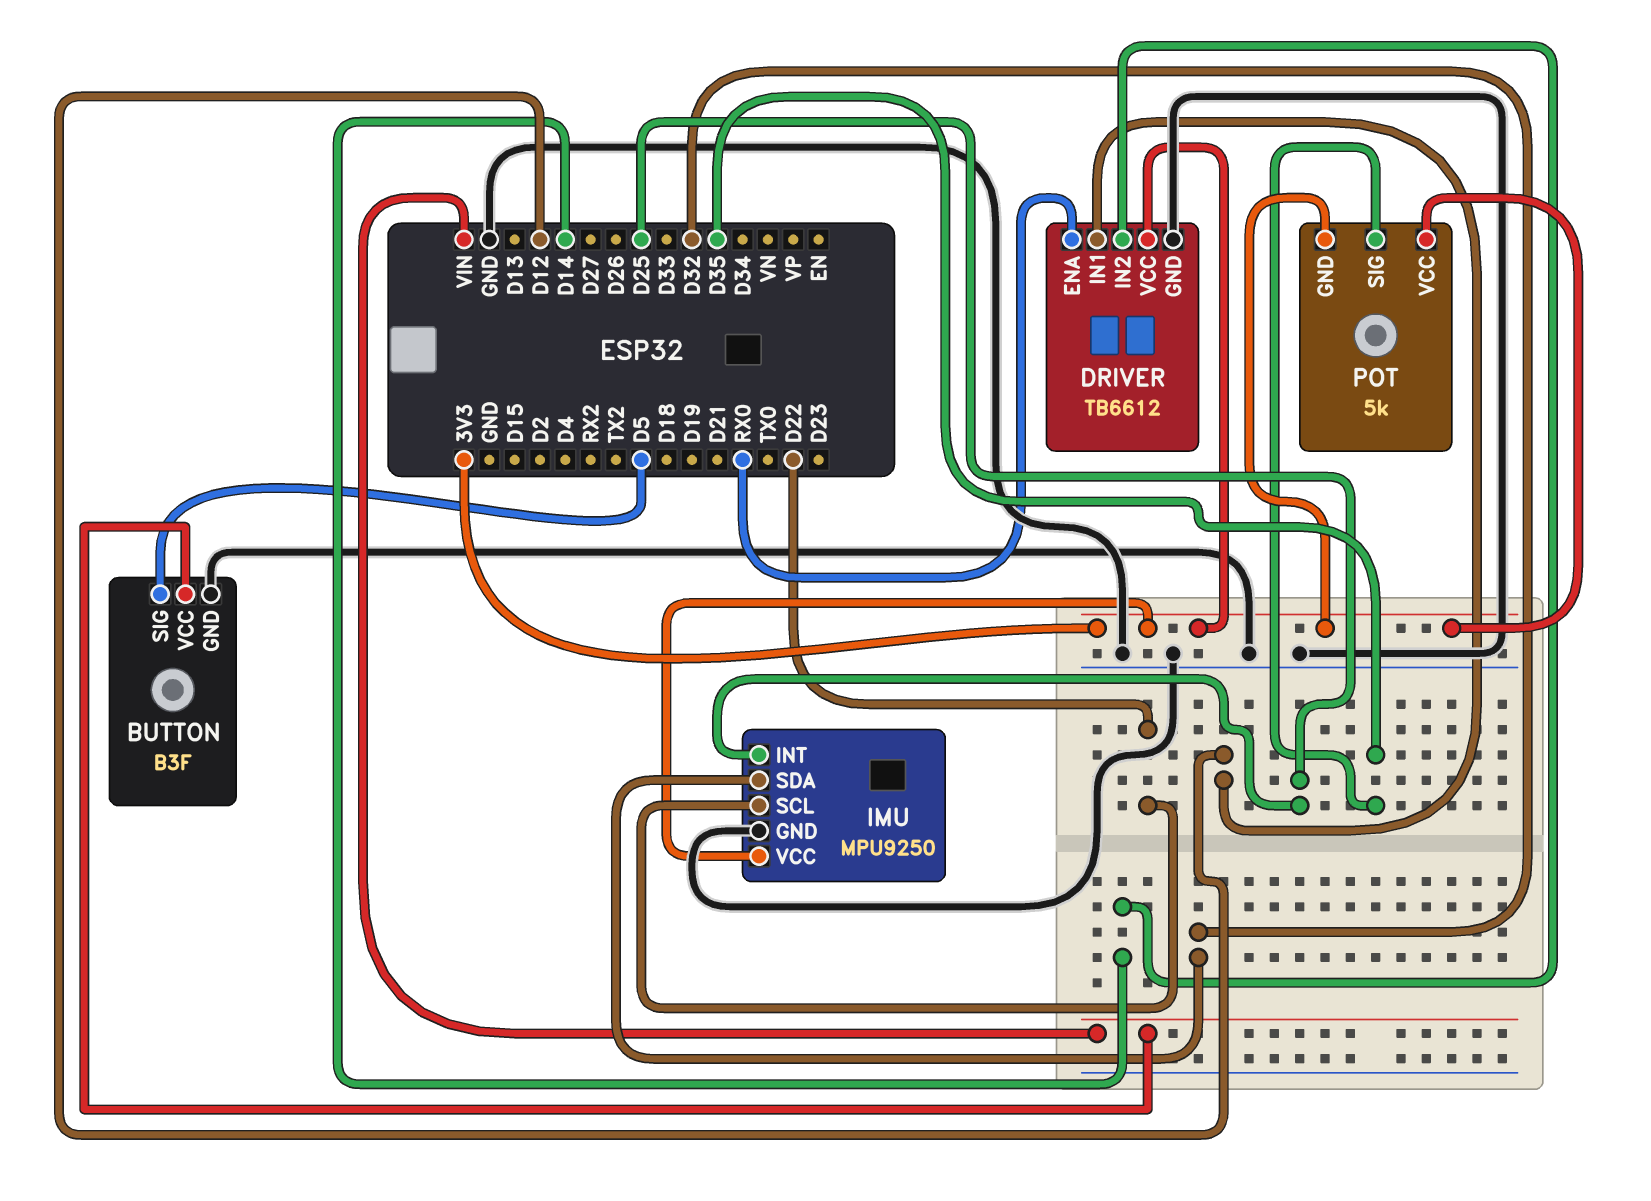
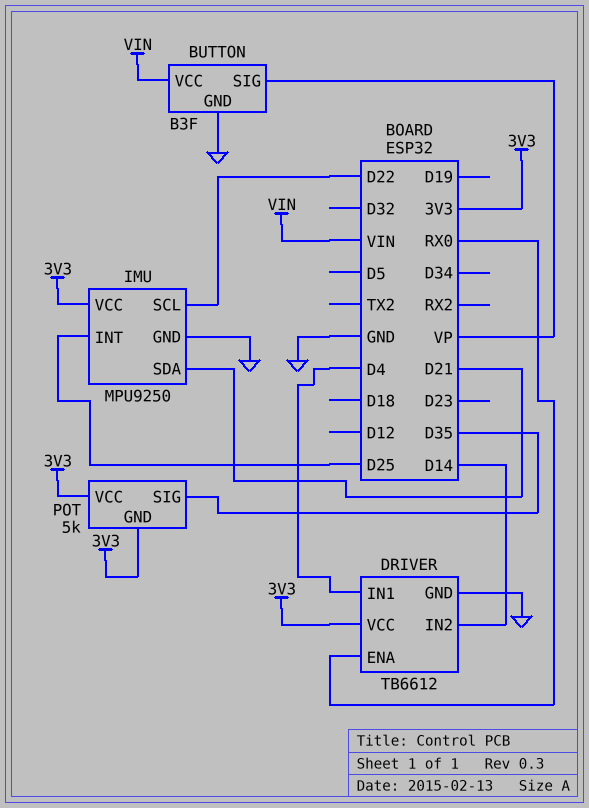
BUTTON pin SIG: D5 -> VP
DRIVER pin IN1: D12 -> D4
IMU pin SDA: D32 -> D21

